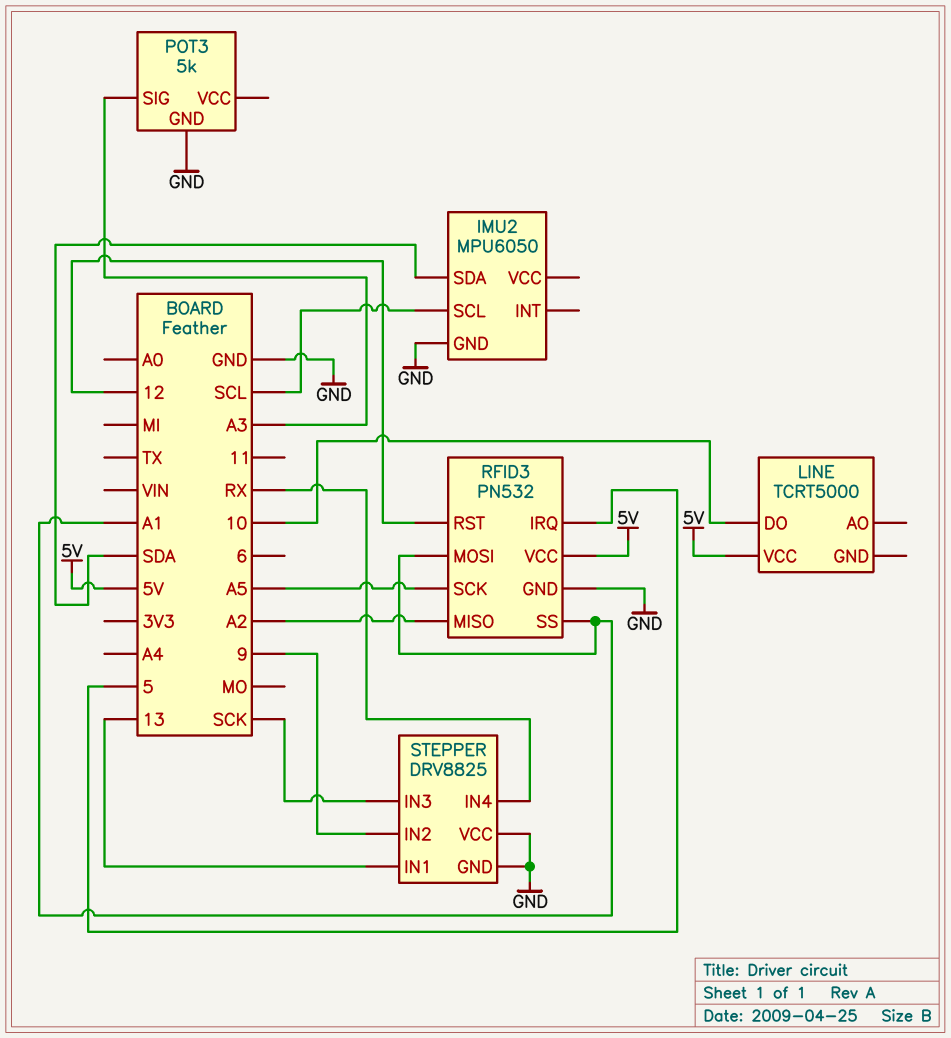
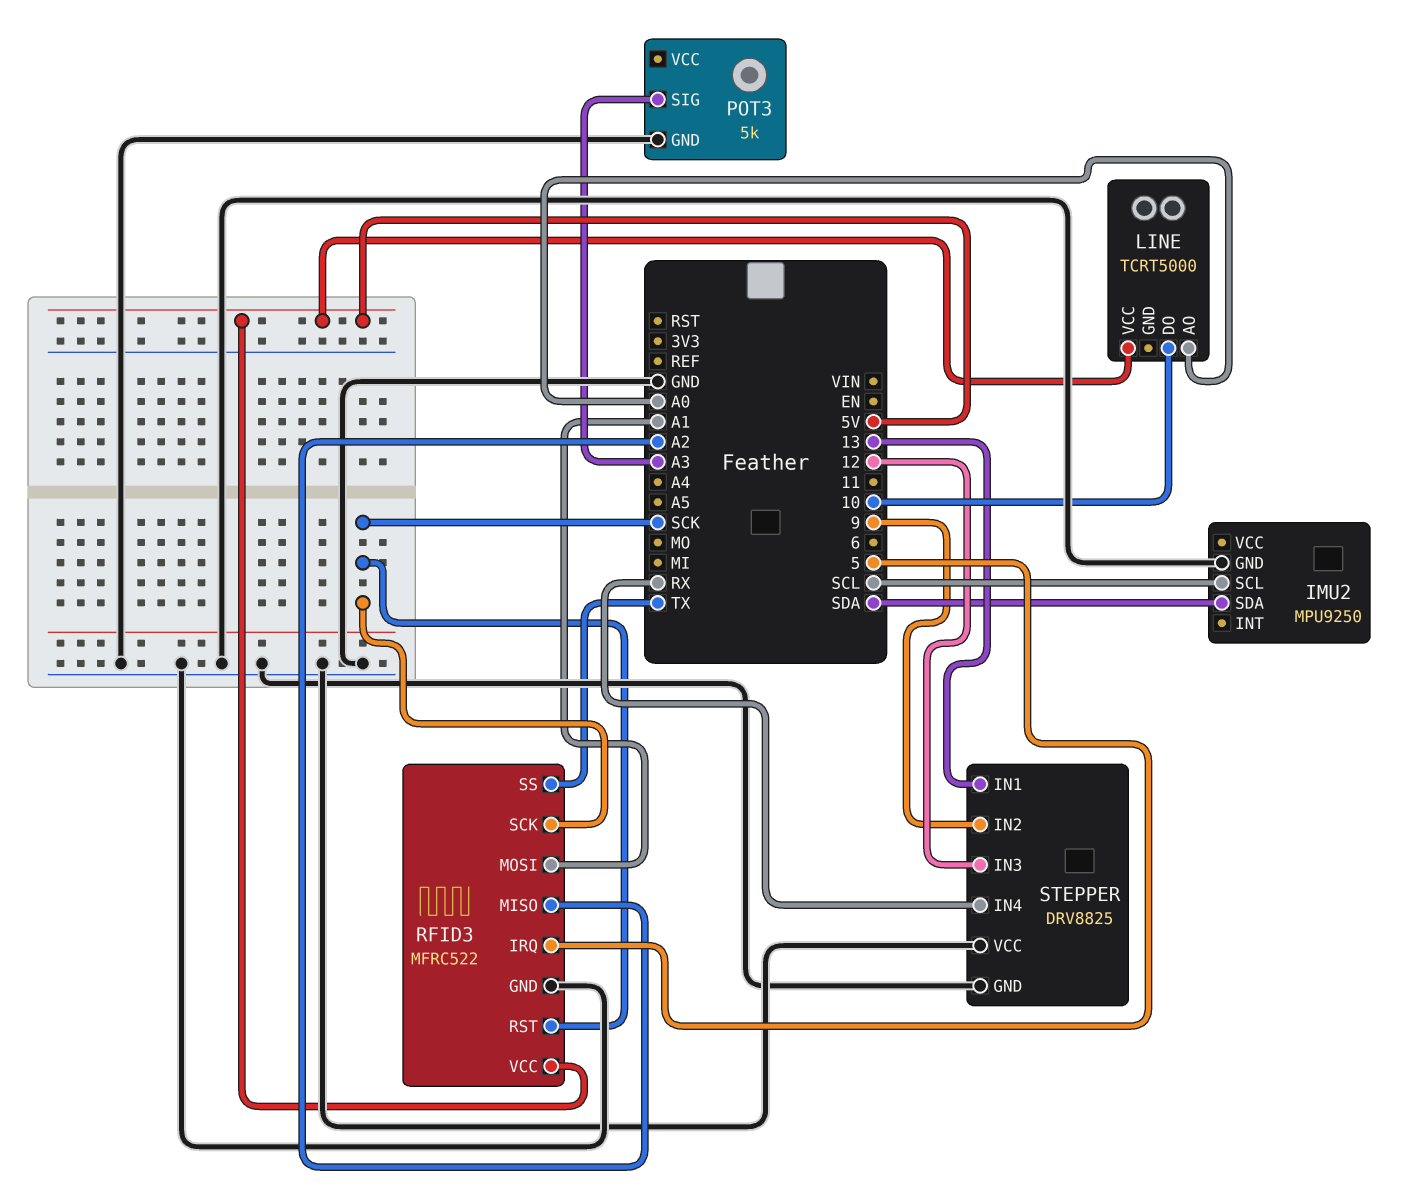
IMU2: MPU6050 -> MPU9250
LINE pin AO: none -> A0
RFID3: PN532 -> MFRC522
RFID3 pin RST: 12 -> SCK
RFID3 pin SCK: A5 -> SCK
RFID3 pin SS: A1 -> TX
STEPPER pin IN3: SCK -> 12

